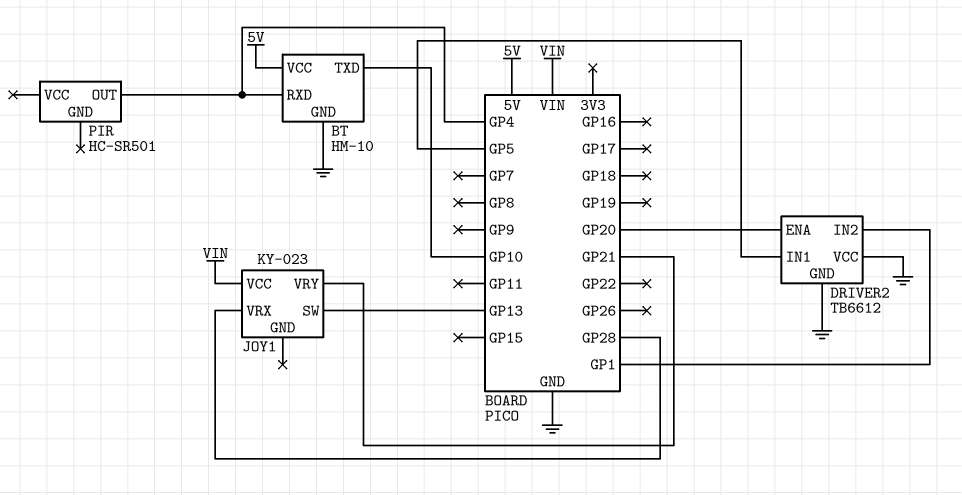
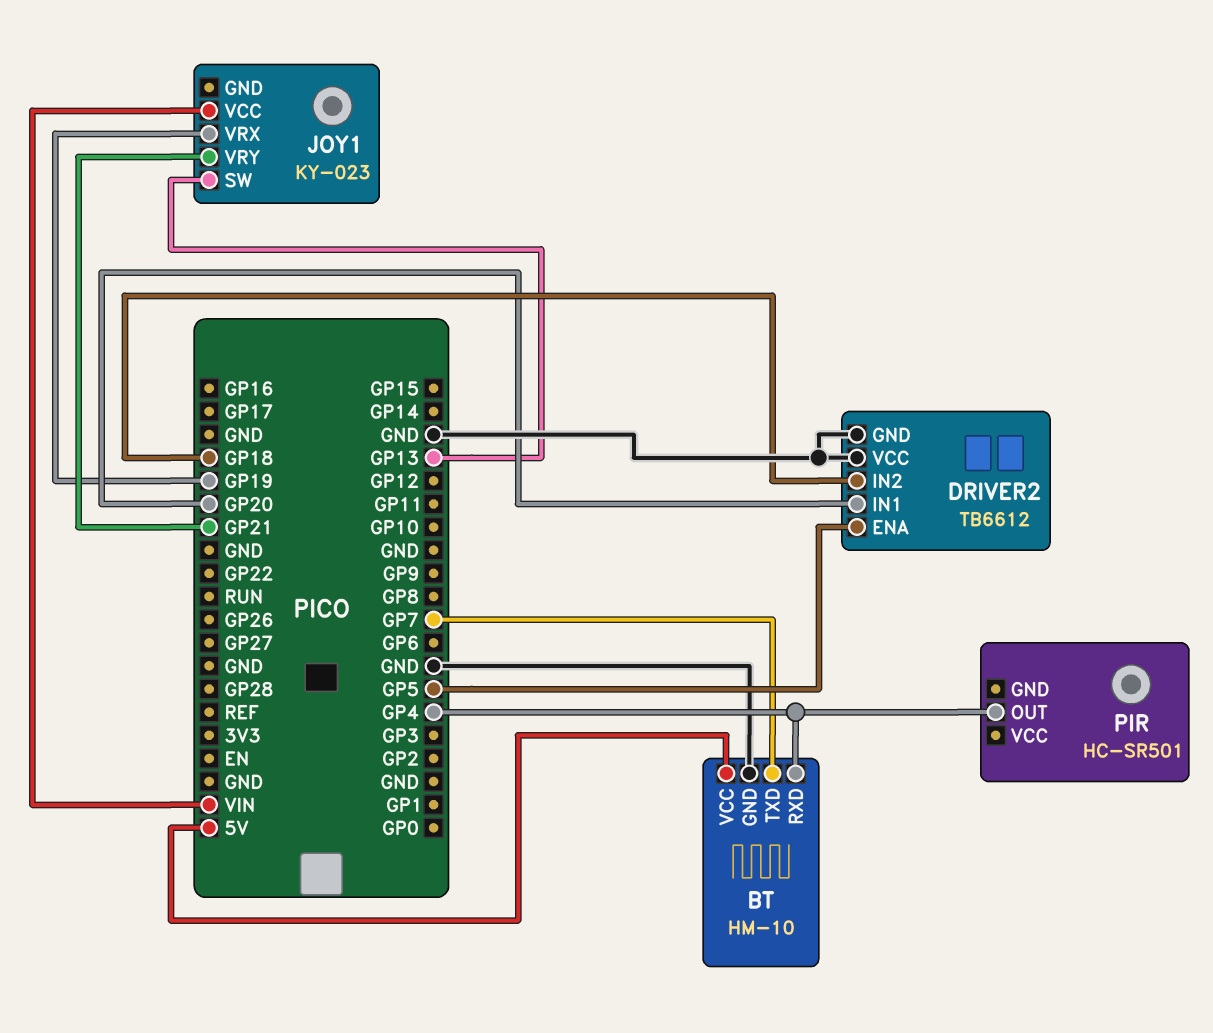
BT pin TXD: GP10 -> GP7
DRIVER2 pin ENA: GP20 -> GP5
DRIVER2 pin IN1: GP5 -> GP20
DRIVER2 pin IN2: GP1 -> GP18
JOY1 pin VRX: GP28 -> GP19

